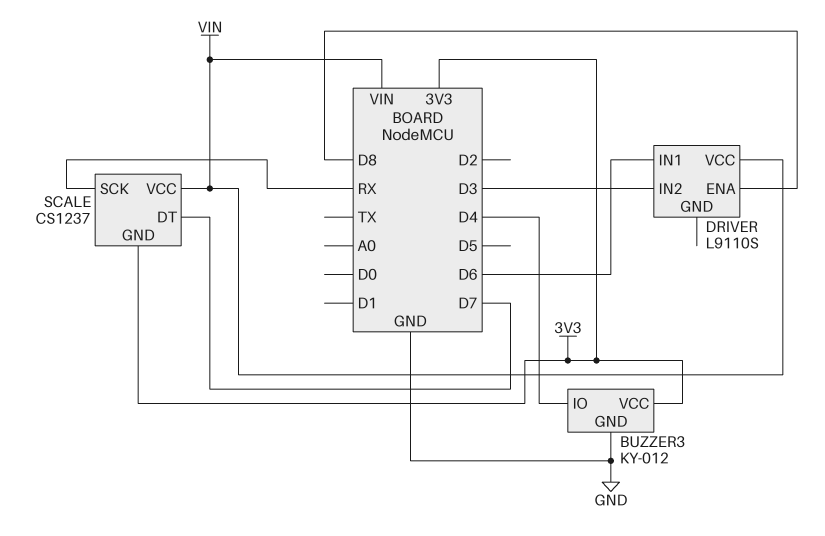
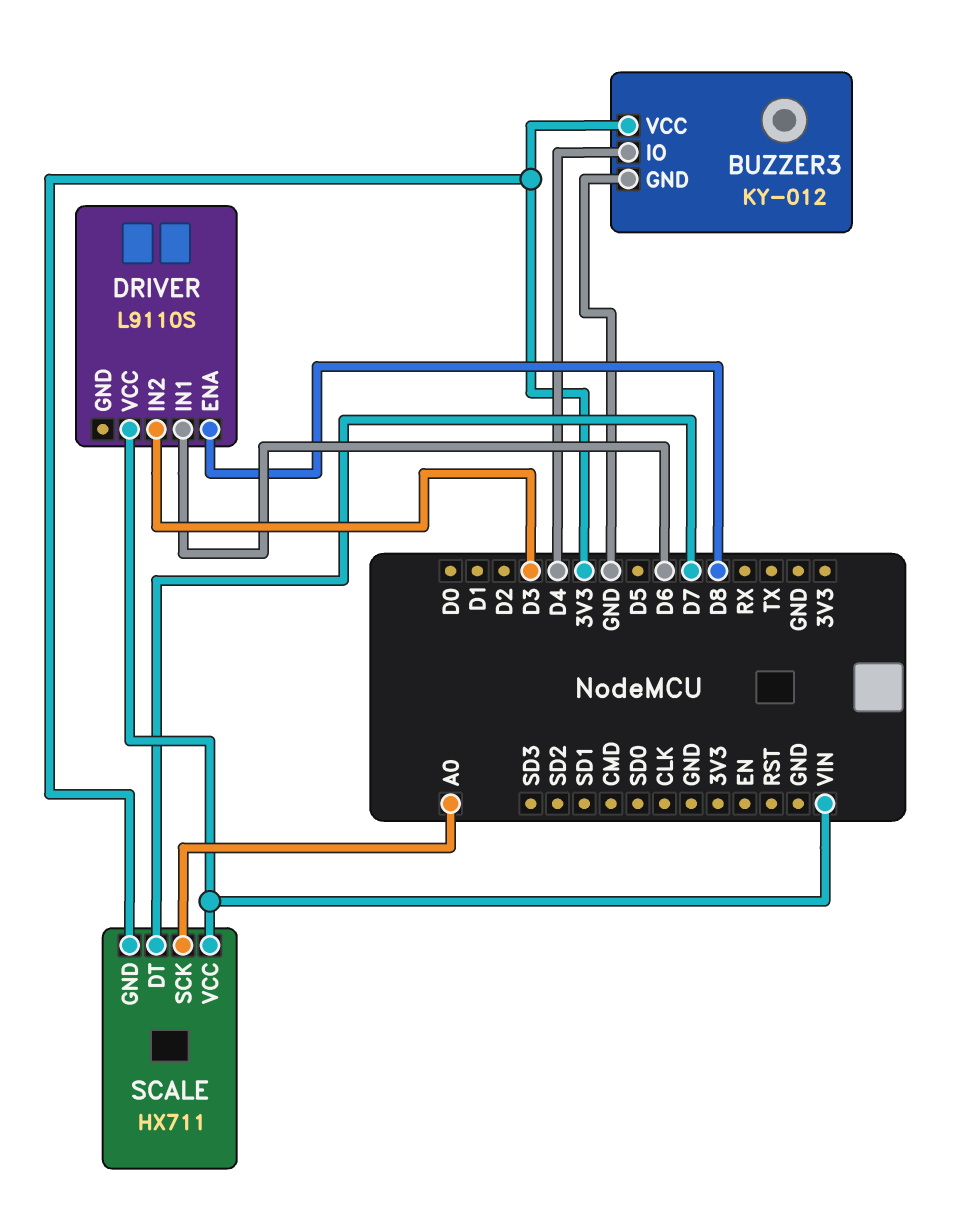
SCALE: CS1237 -> HX711
SCALE pin SCK: RX -> A0

